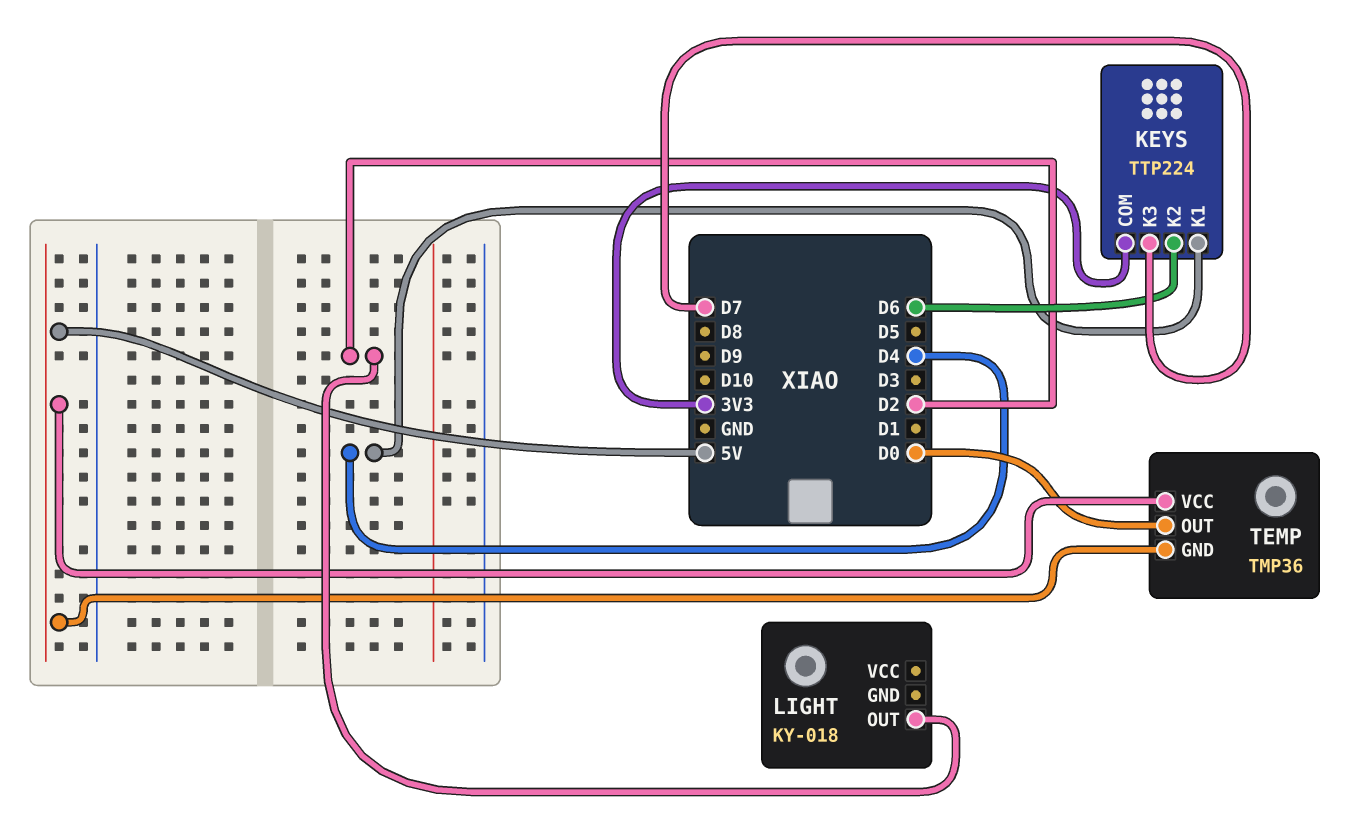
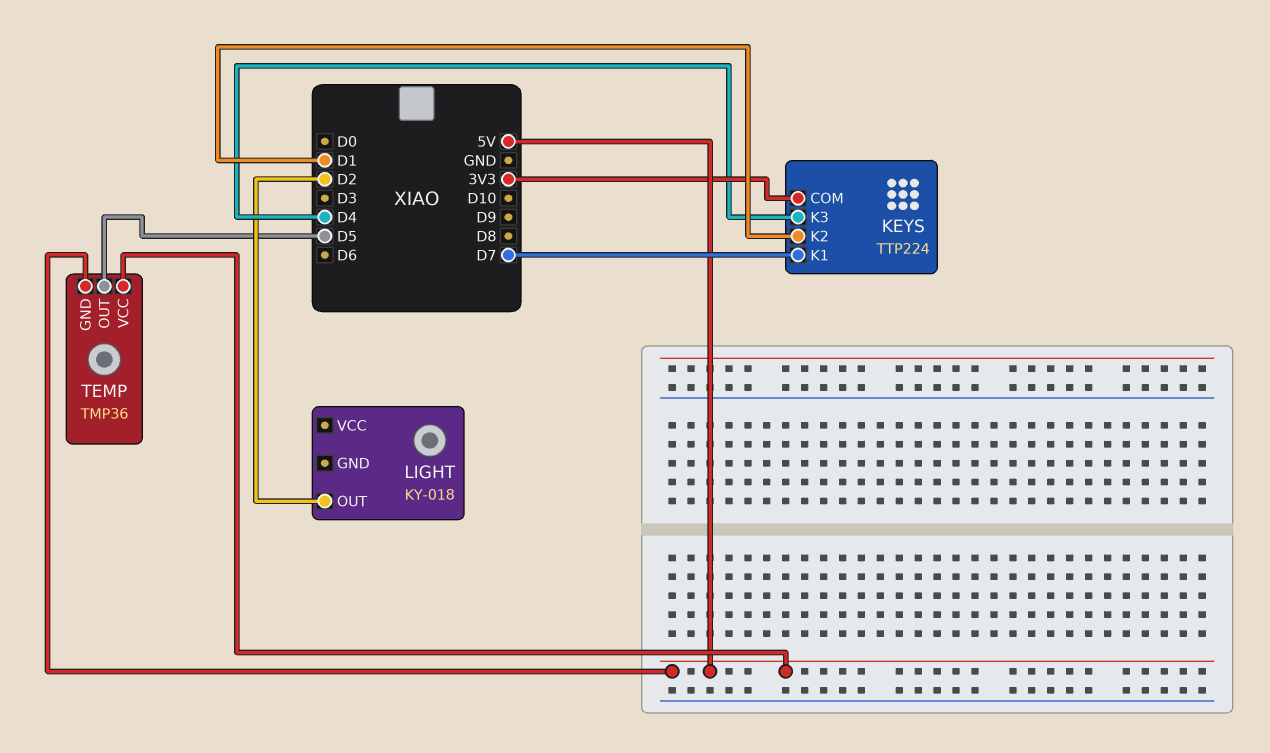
KEYS pin K1: D4 -> D7
KEYS pin K2: D6 -> D1
KEYS pin K3: D7 -> D4
TEMP pin OUT: D0 -> D5

